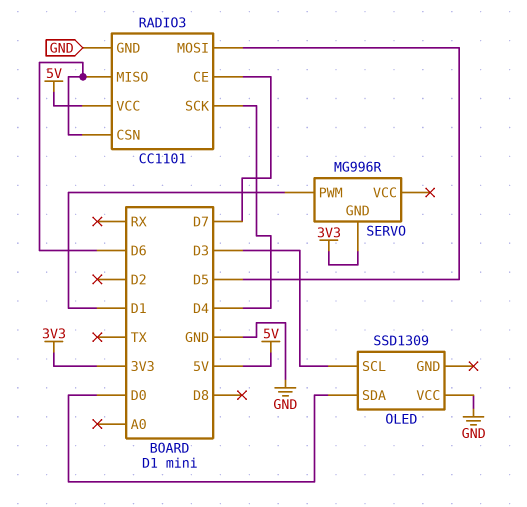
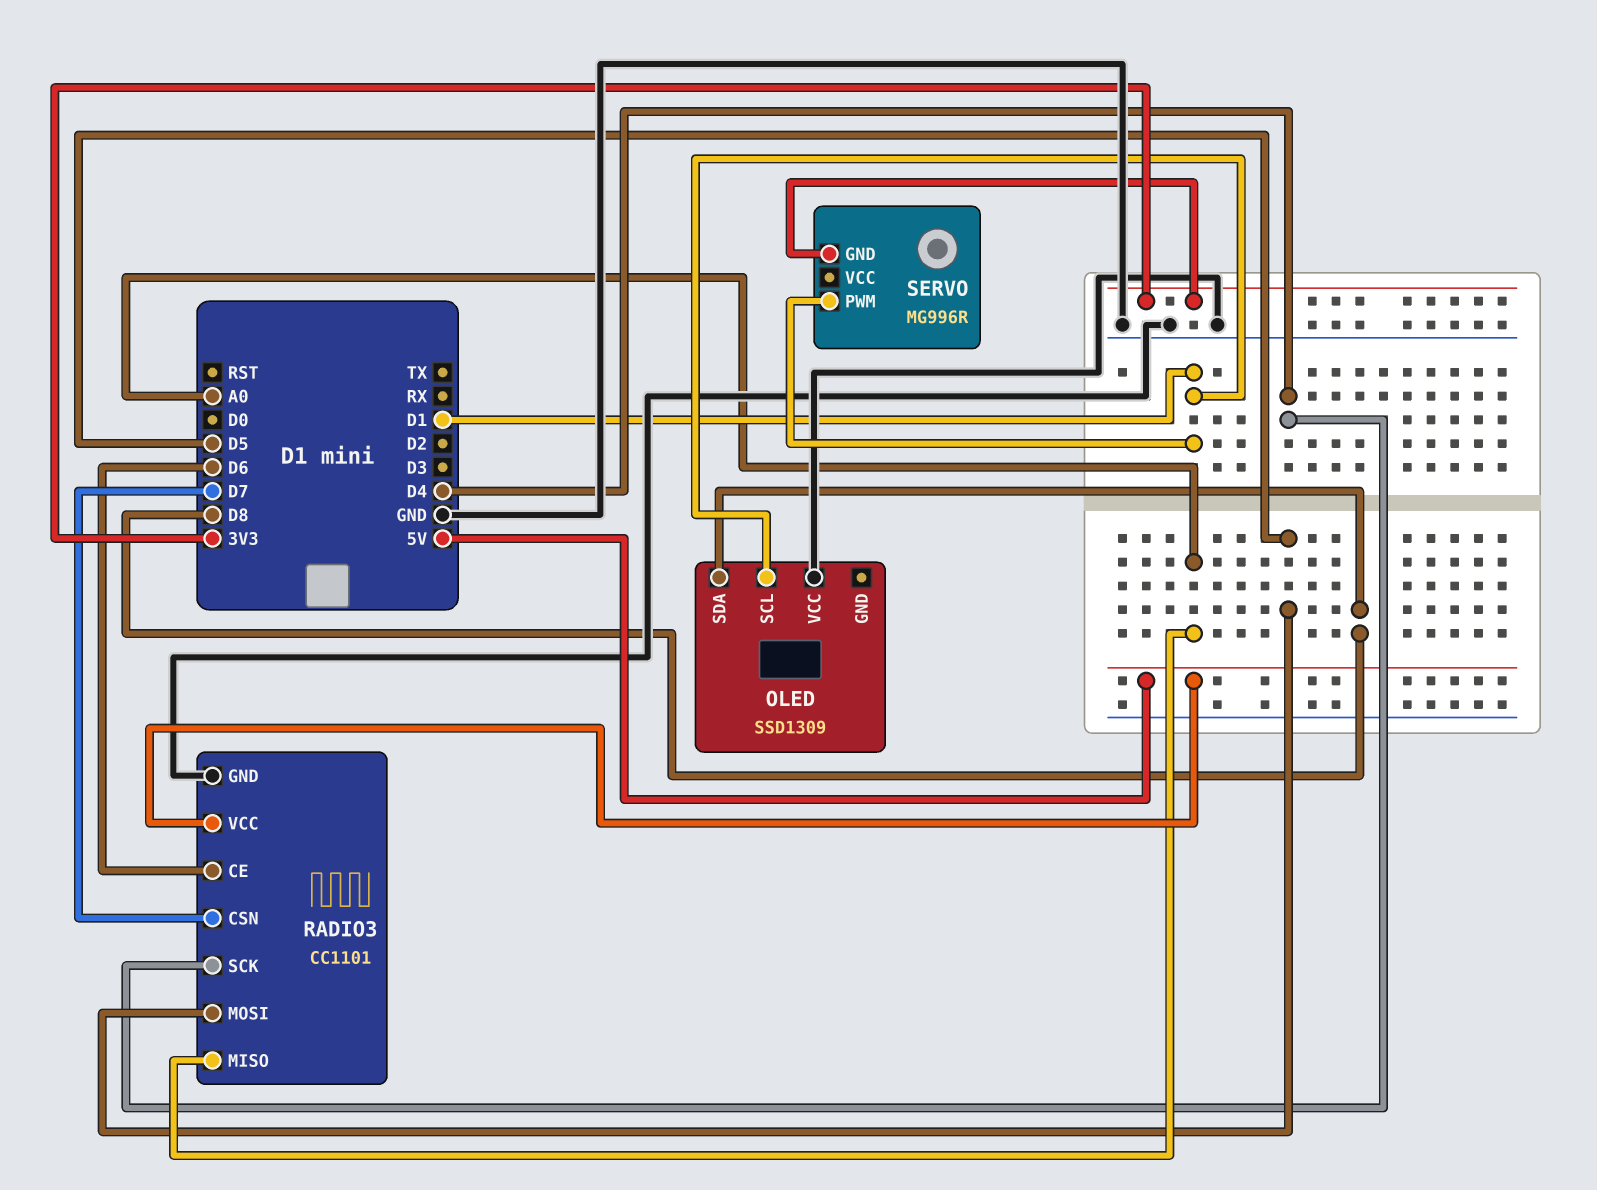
OLED pin SCL: D3 -> D1
OLED pin SDA: D0 -> D8
RADIO3 pin CE: D7 -> D6
RADIO3 pin CSN: D6 -> D7
RADIO3 pin MISO: D6 -> A0

